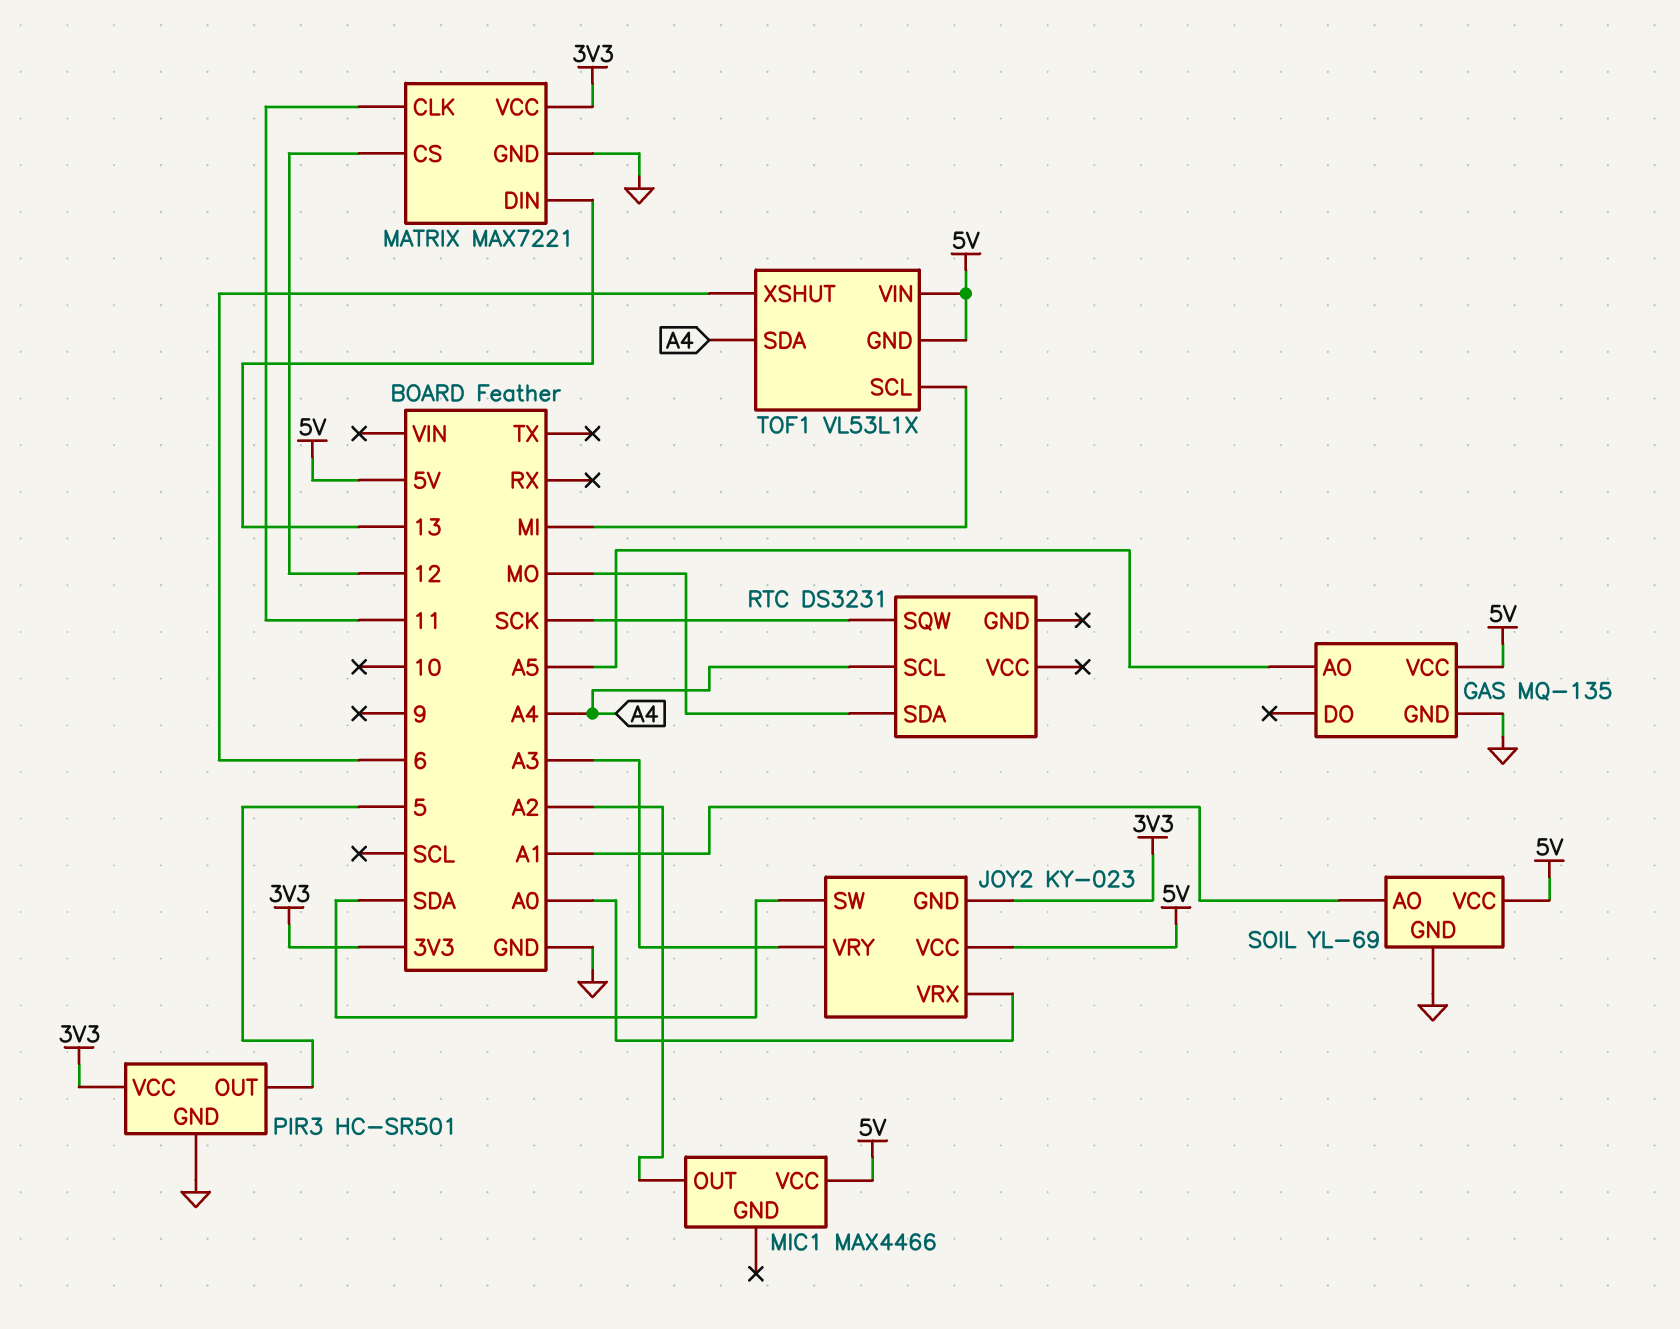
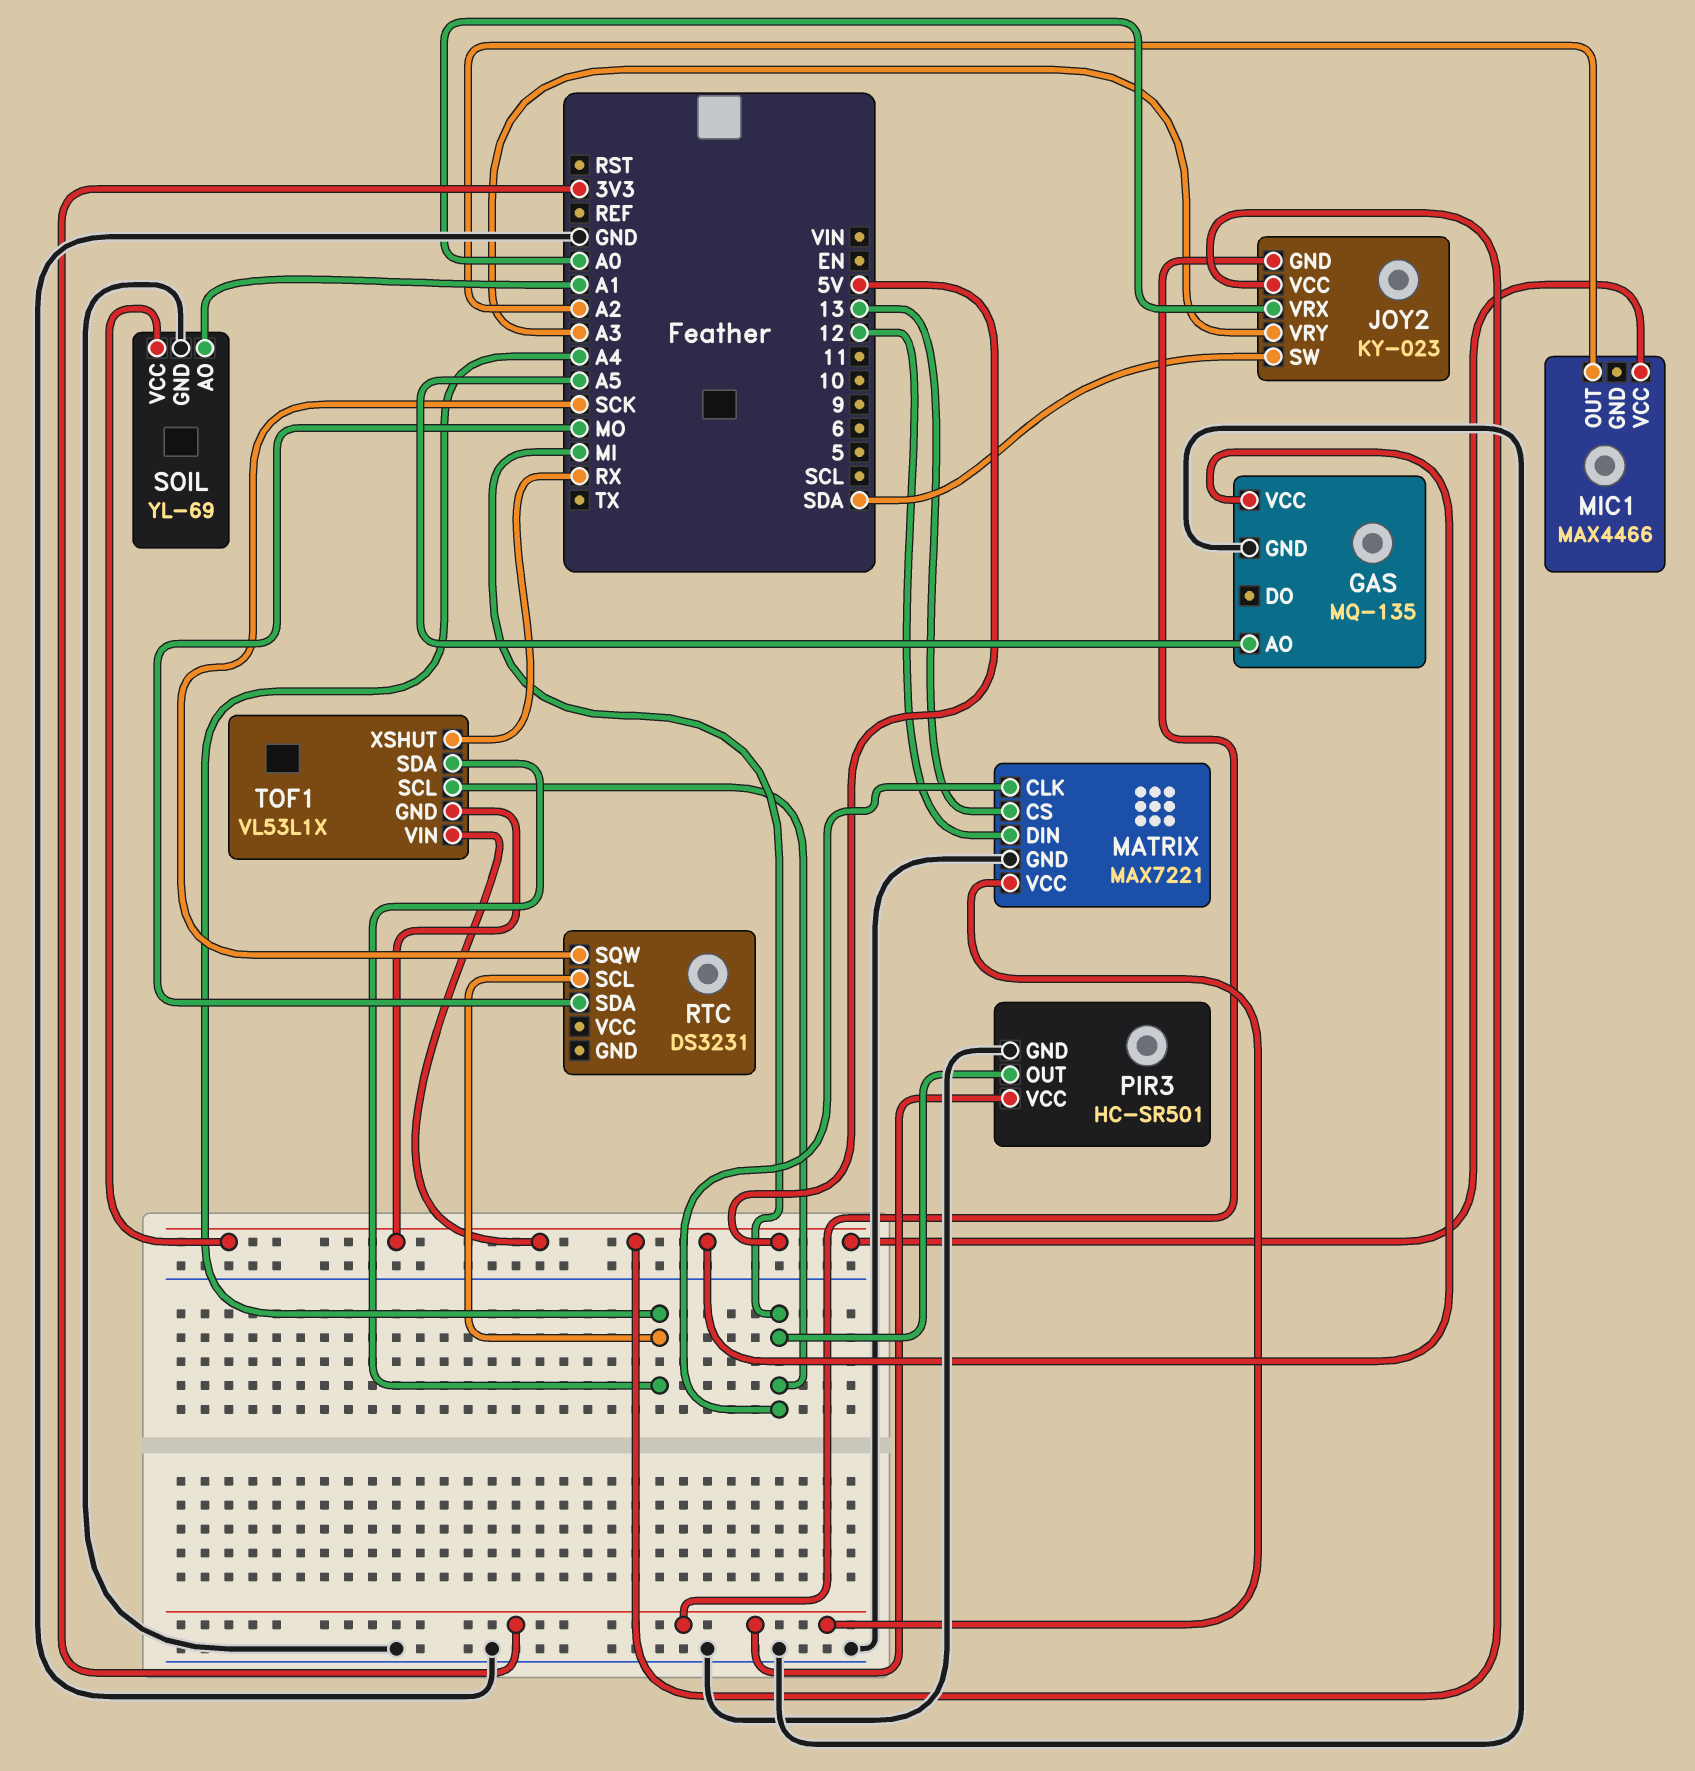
MATRIX pin CLK: 11 -> MI
MATRIX pin CS: 12 -> 13
MATRIX pin DIN: 13 -> 12
PIR3 pin OUT: 5 -> MI
TOF1 pin XSHUT: 6 -> RX

